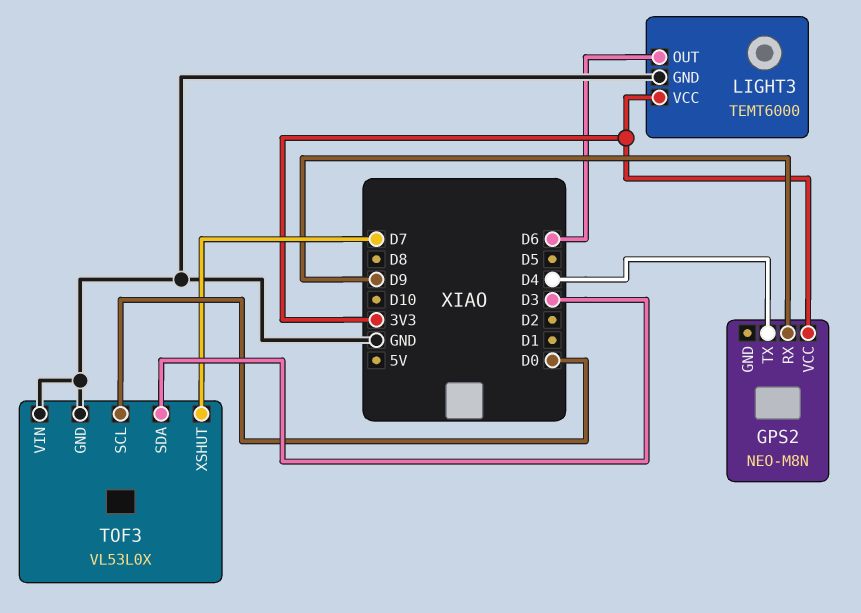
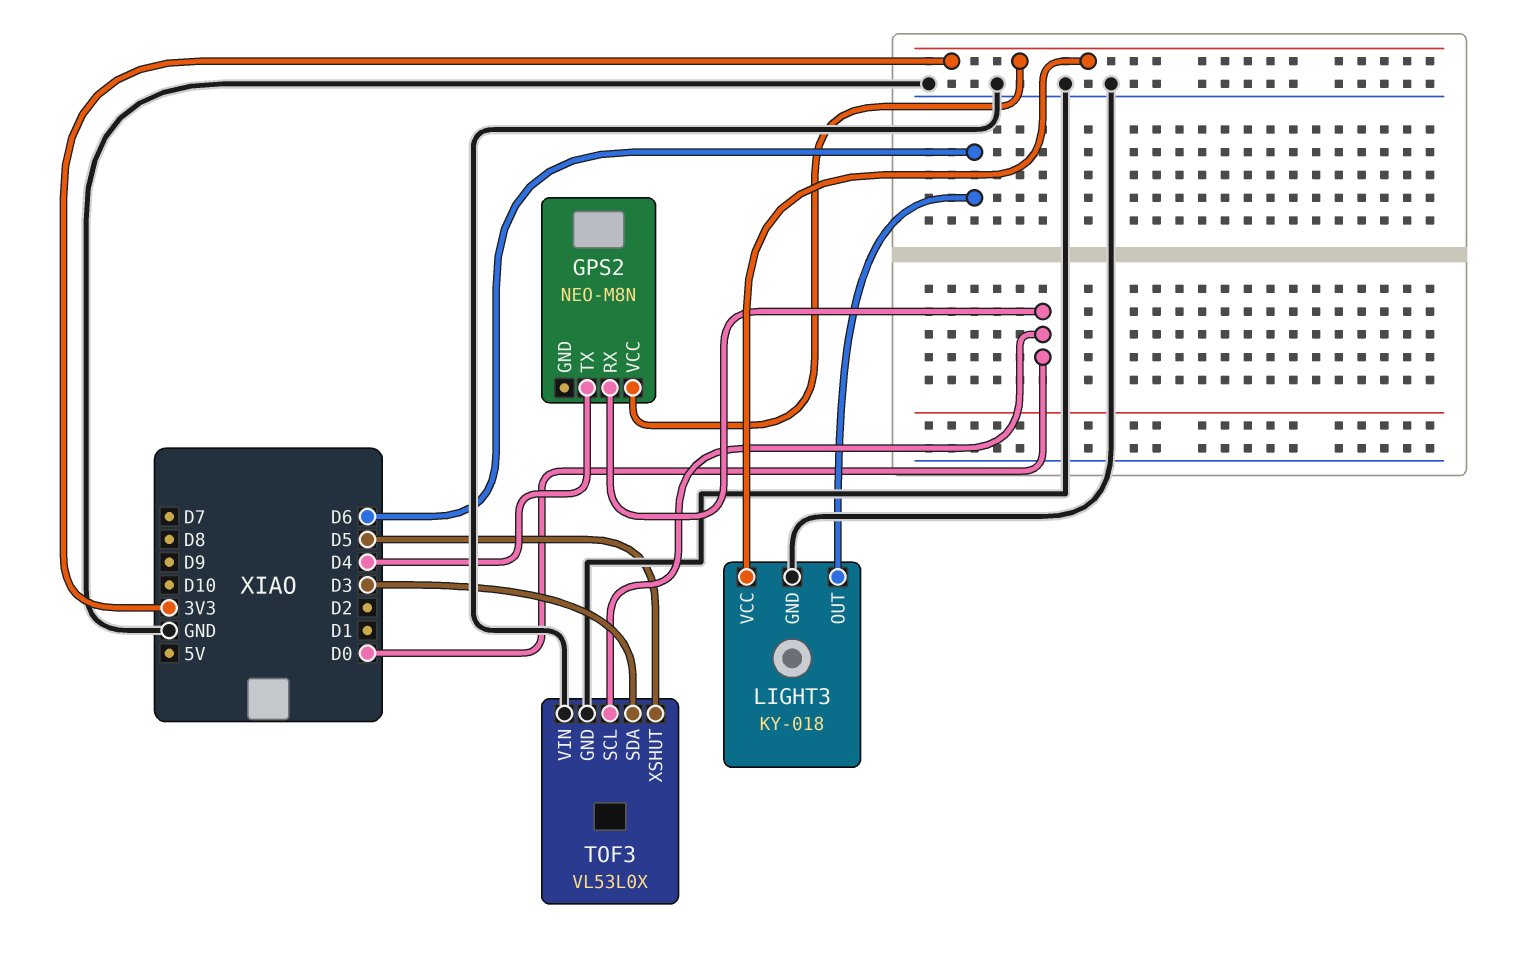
GPS2 pin RX: D9 -> D0
LIGHT3: TEMT6000 -> KY-018
TOF3 pin XSHUT: D7 -> D5

